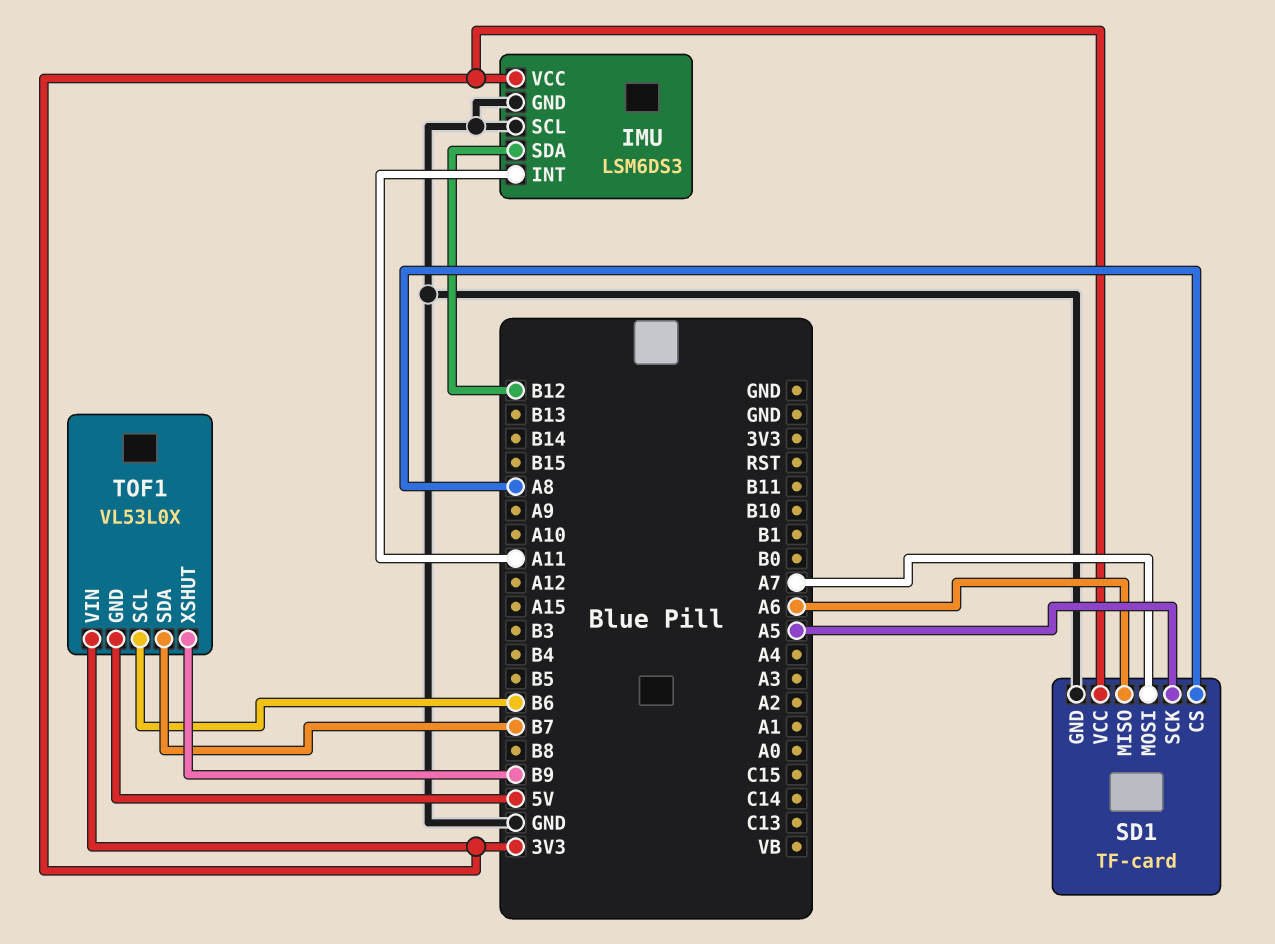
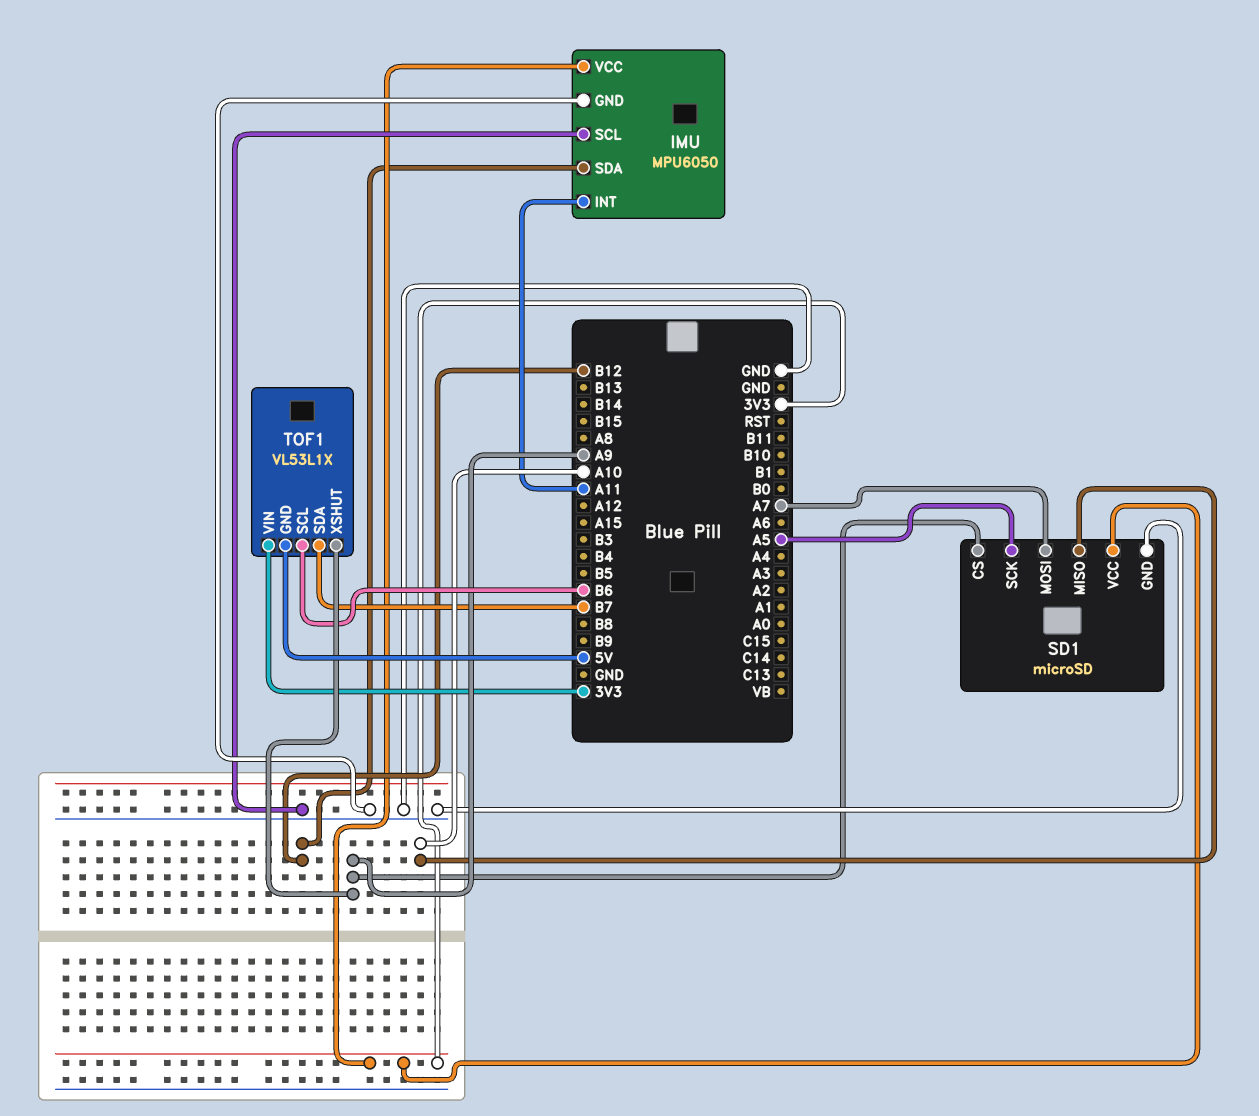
IMU: LSM6DS3 -> MPU6050
SD1: TF-card -> microSD
SD1 pin CS: A8 -> A9
SD1 pin MISO: A6 -> A10
TOF1: VL53L0X -> VL53L1X
TOF1 pin XSHUT: B9 -> A9

